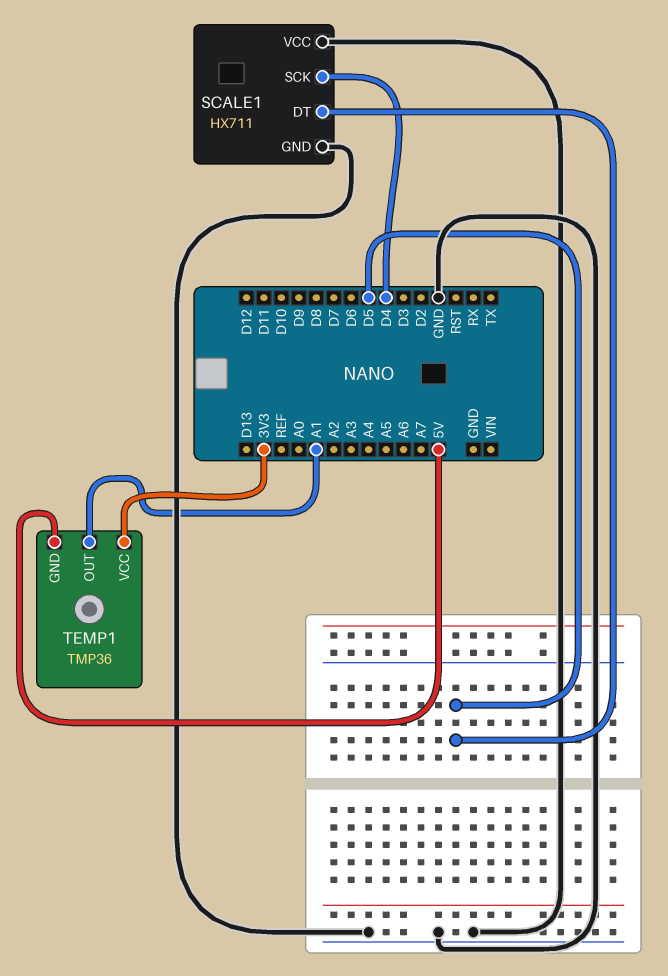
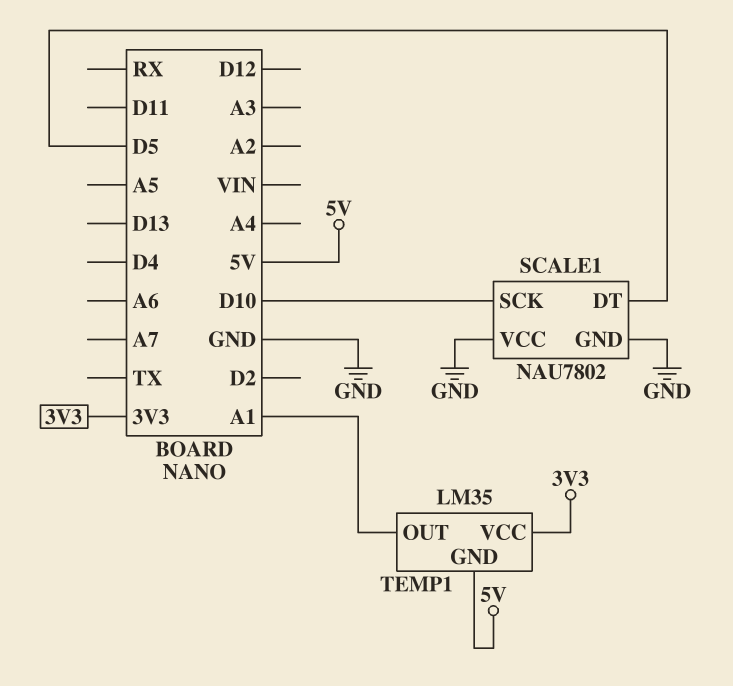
SCALE1: HX711 -> NAU7802
SCALE1 pin SCK: D4 -> D10
TEMP1: TMP36 -> LM35

